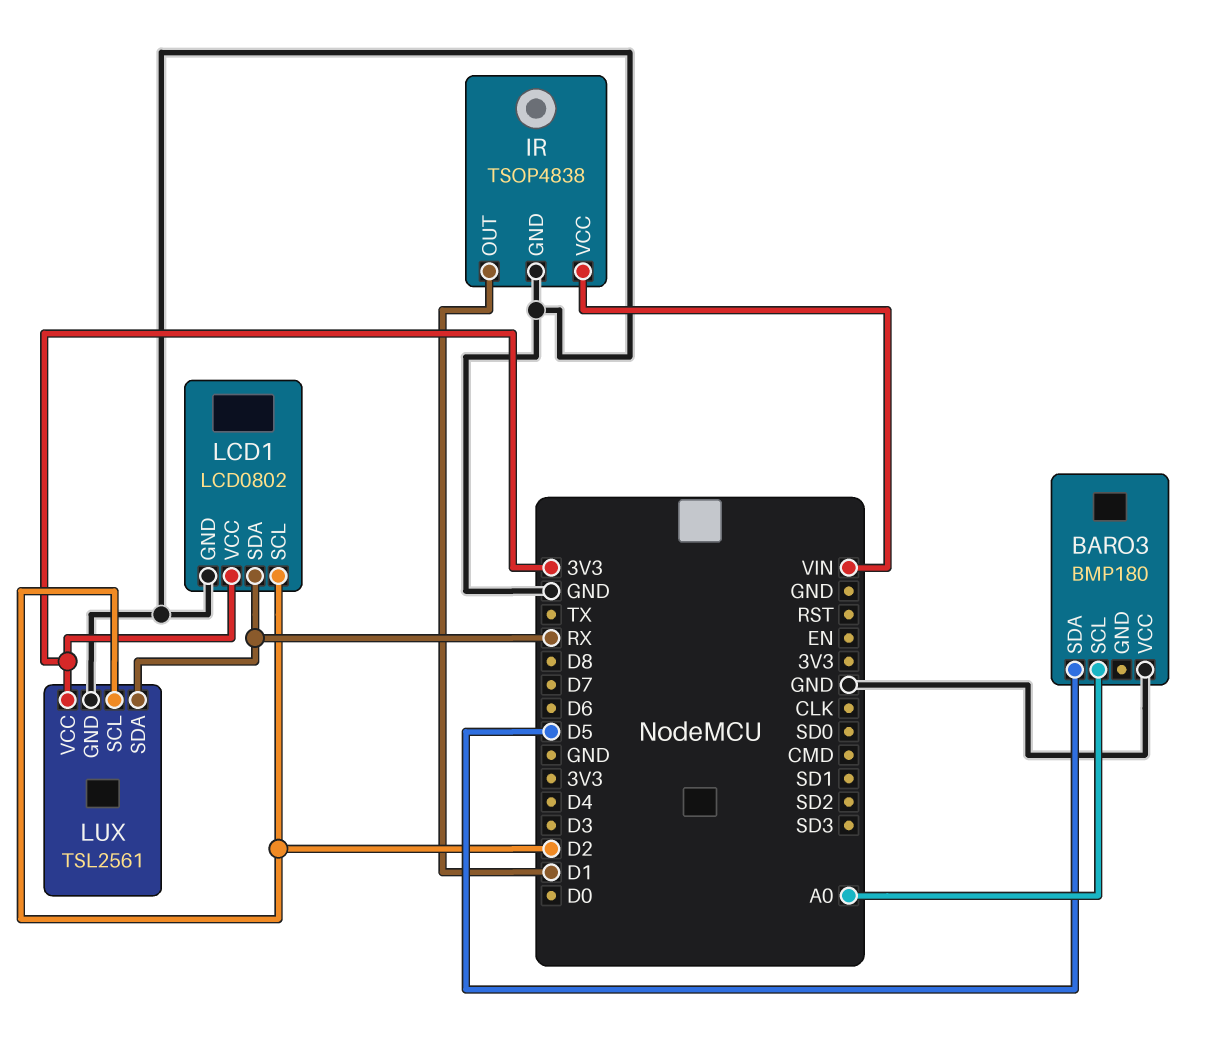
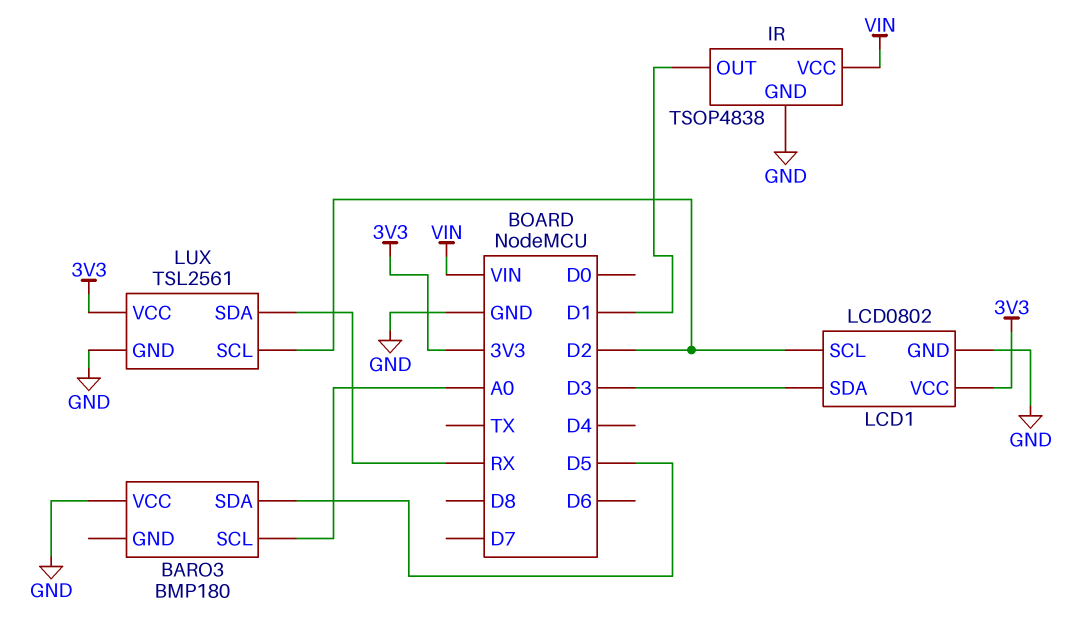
LCD1 pin SDA: RX -> D3

